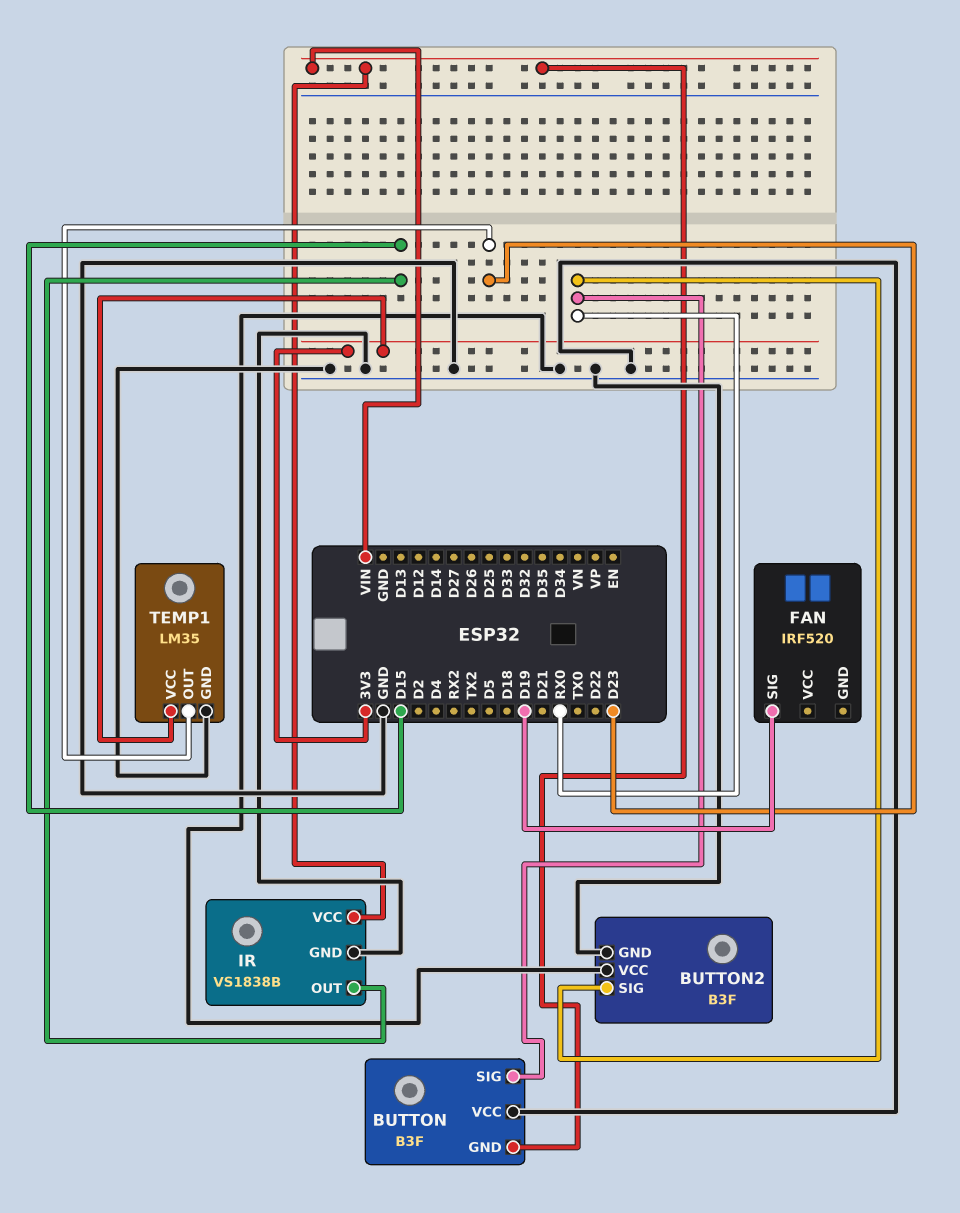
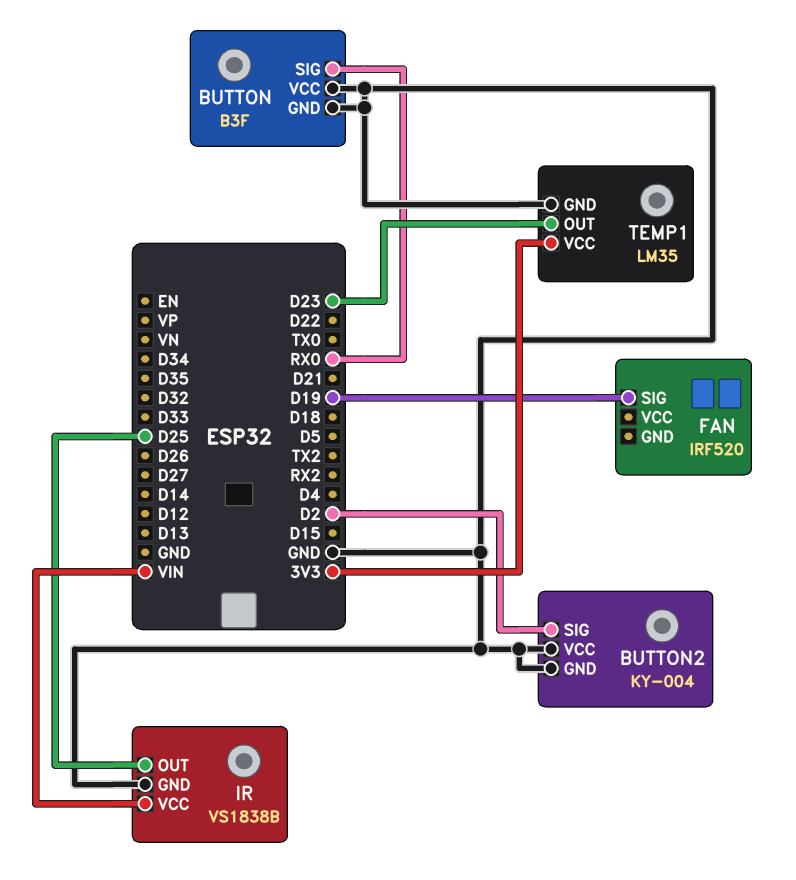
BUTTON pin GND: VIN -> GND
BUTTON2: B3F -> KY-004
BUTTON2 pin SIG: RX0 -> D2
IR pin OUT: D15 -> D25

